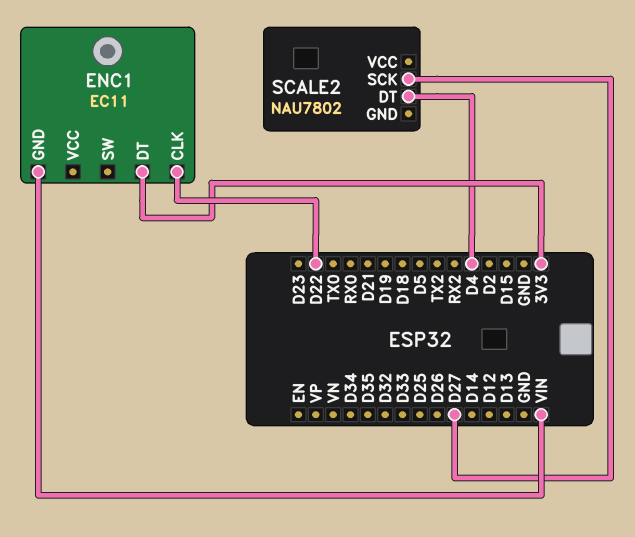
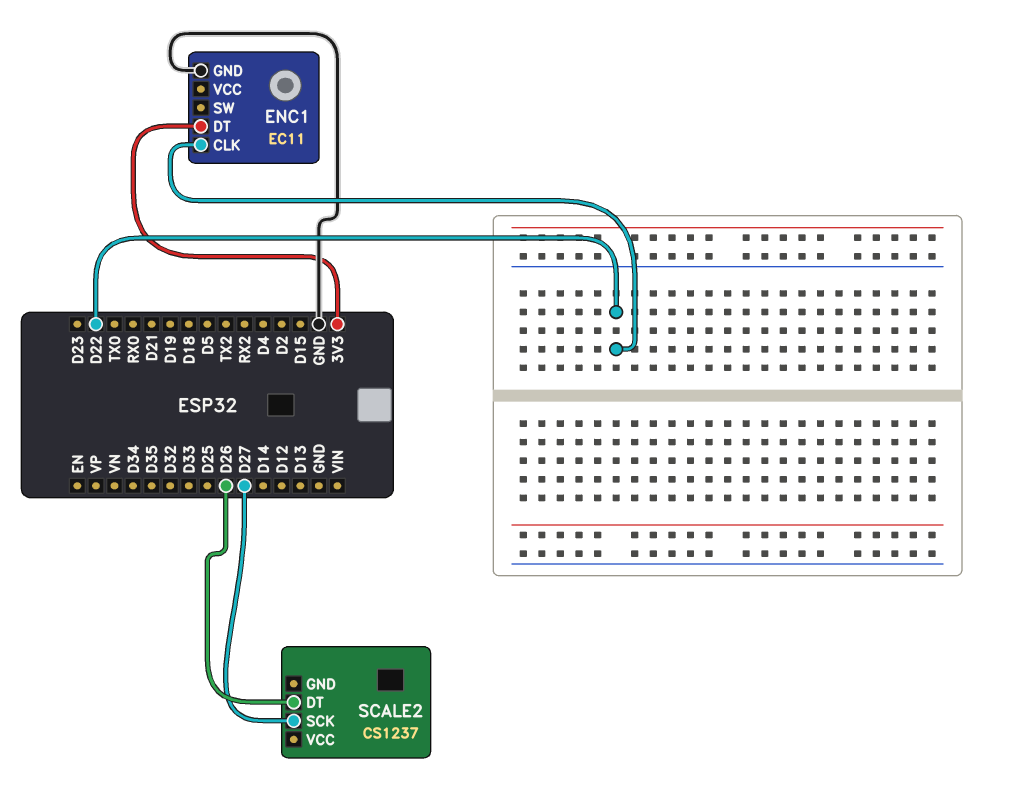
ENC1 pin GND: VIN -> GND
SCALE2: NAU7802 -> CS1237
SCALE2 pin DT: D4 -> D26

